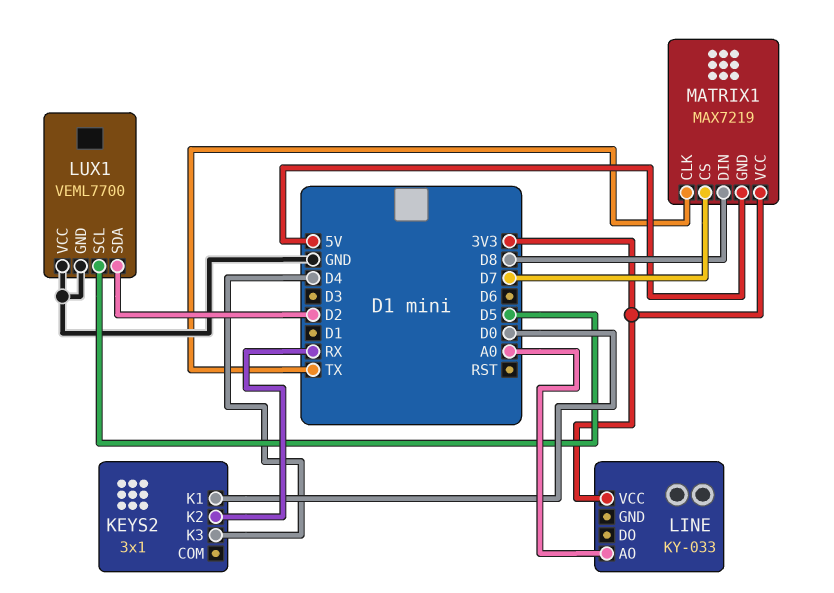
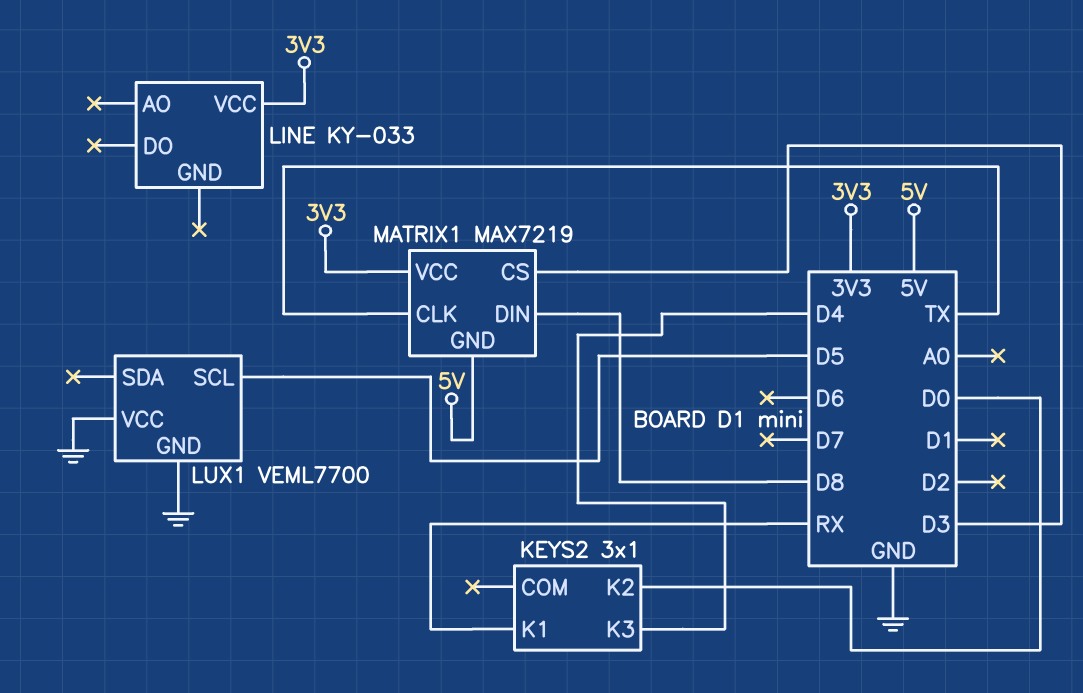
KEYS2 pin K1: D0 -> RX
KEYS2 pin K2: RX -> D0
LINE pin AO: A0 -> none
LUX1 pin SDA: D2 -> none
MATRIX1 pin CS: D7 -> D3

